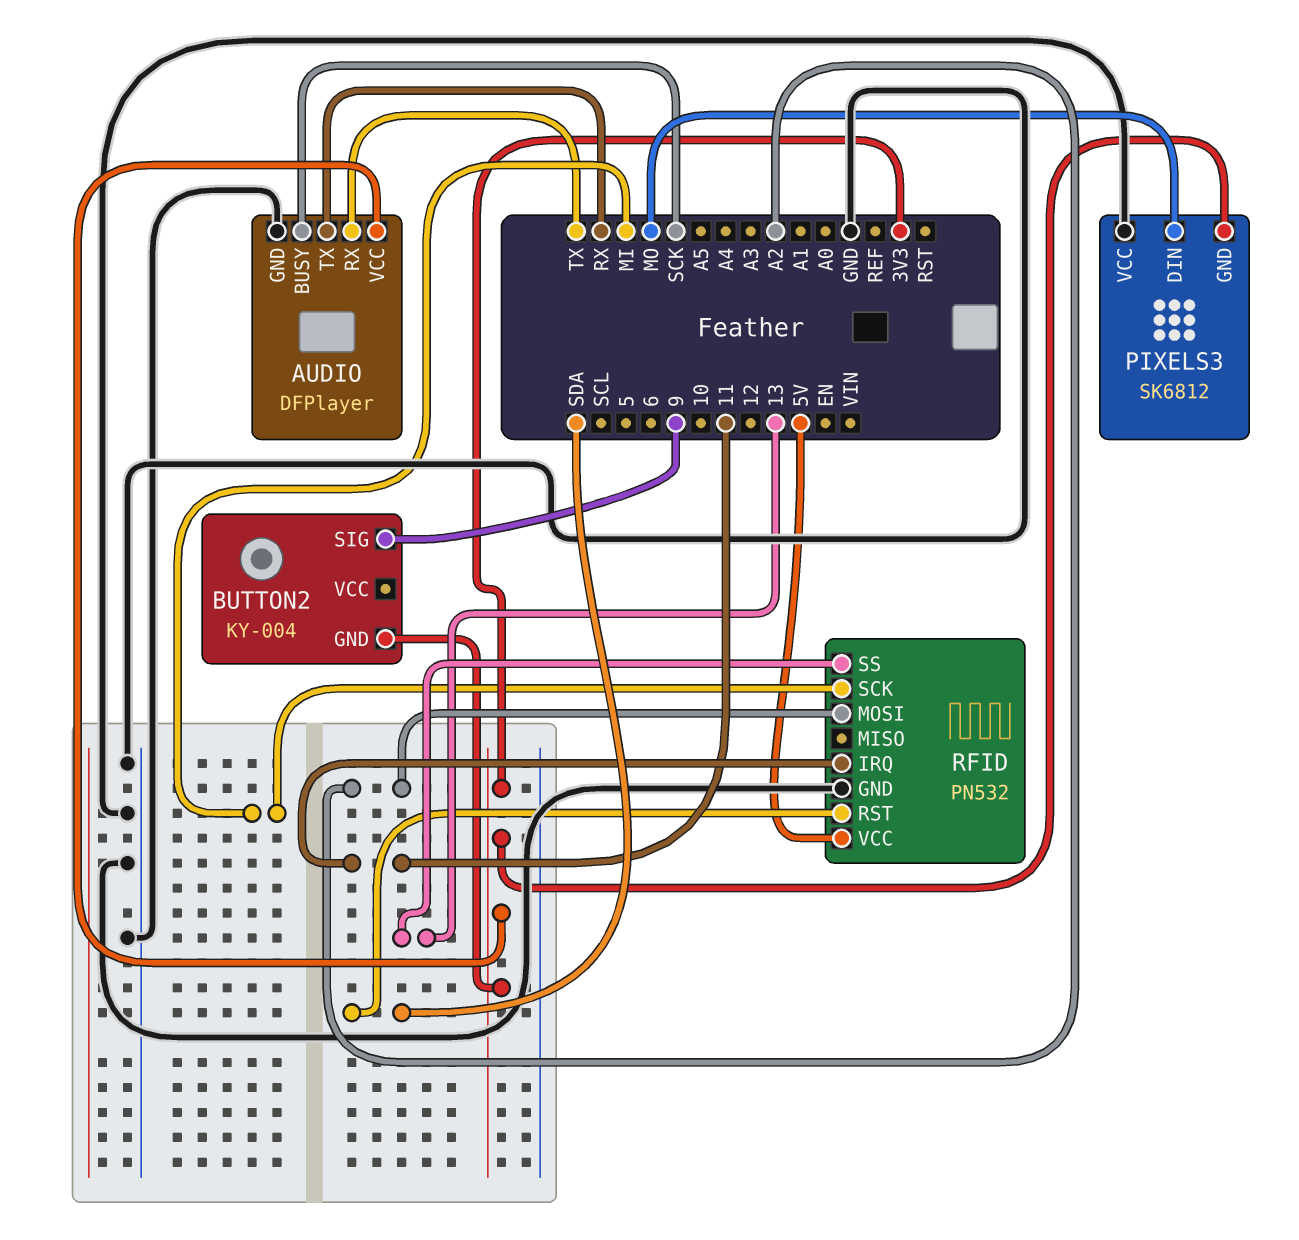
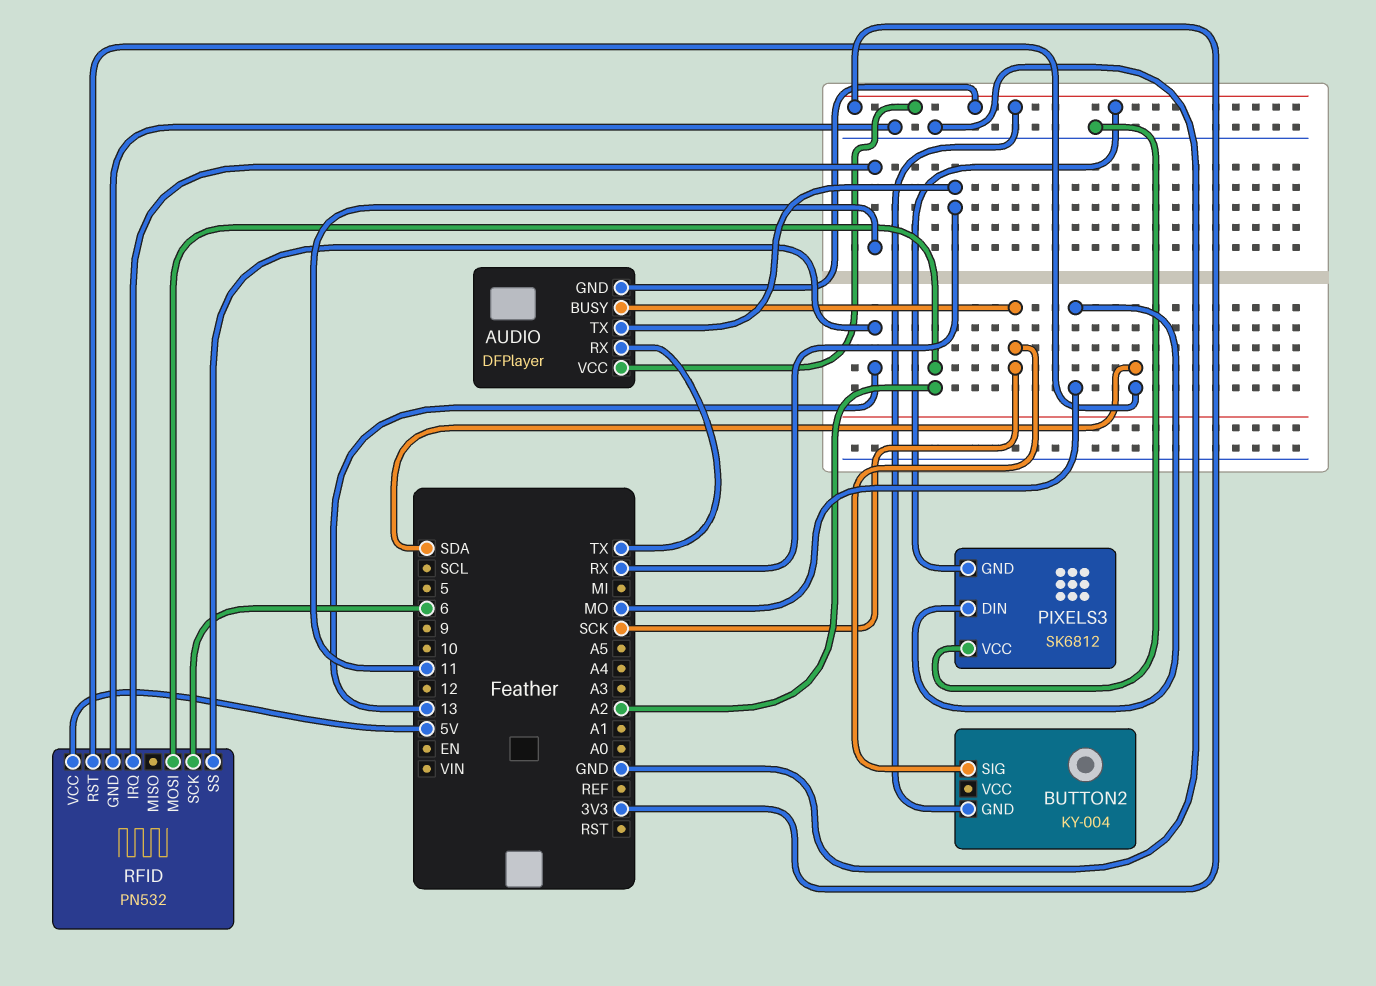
AUDIO pin GND: GND -> 3V3
BUTTON2 pin SIG: 9 -> SCK
RFID pin SCK: MI -> 6

